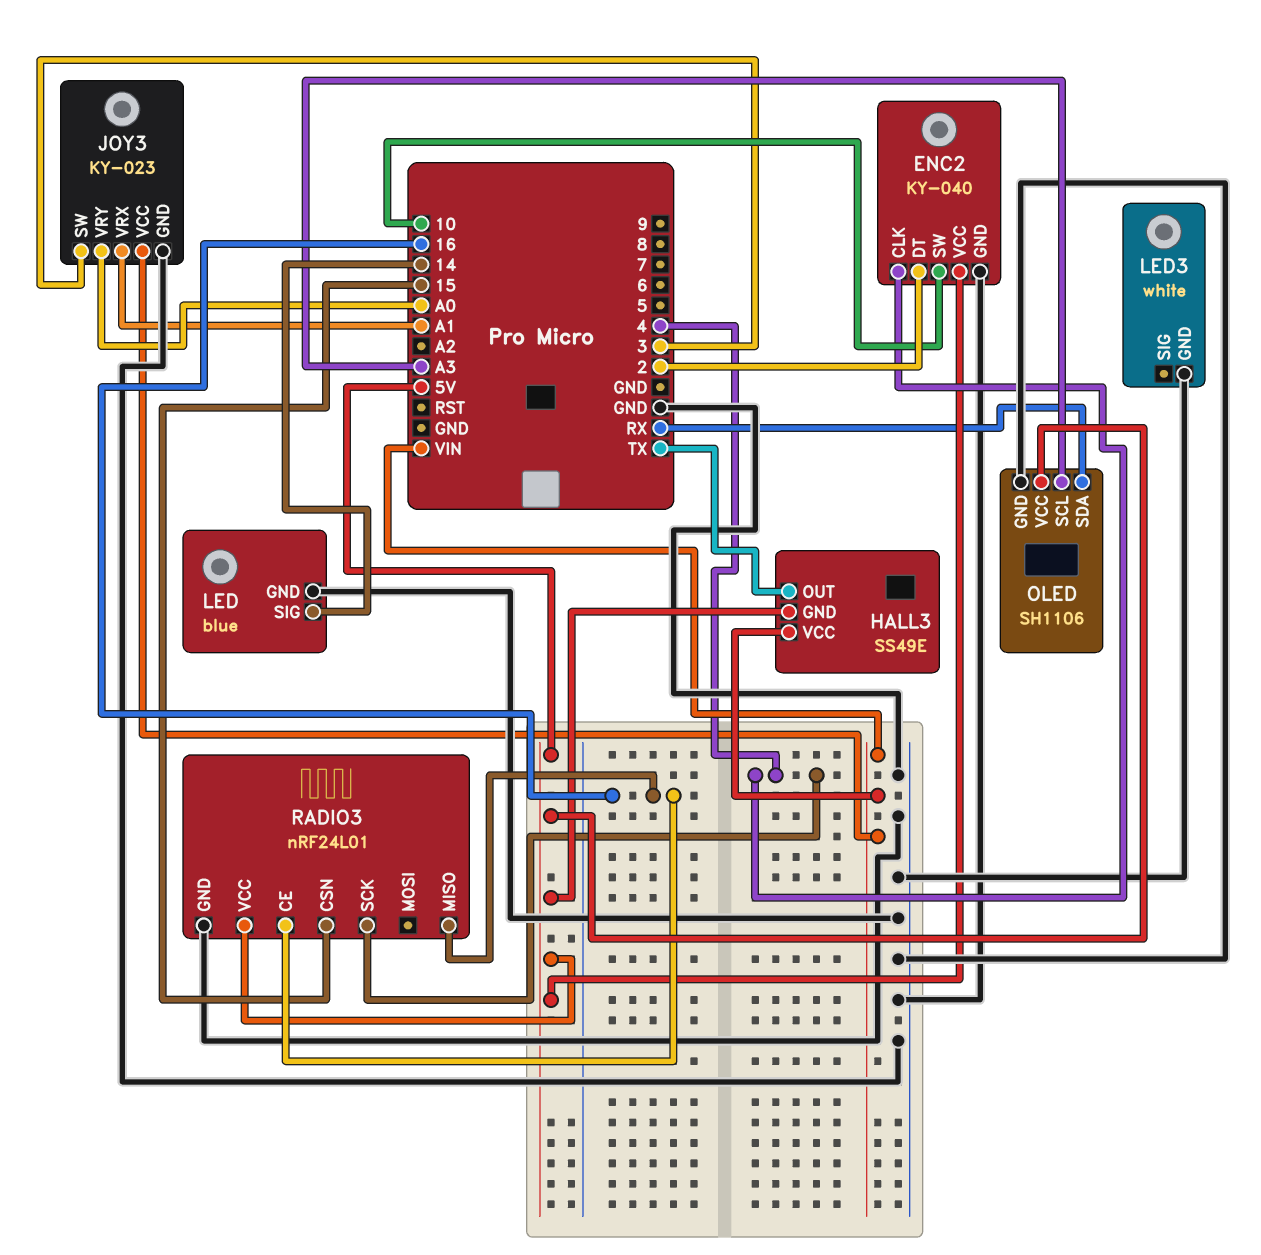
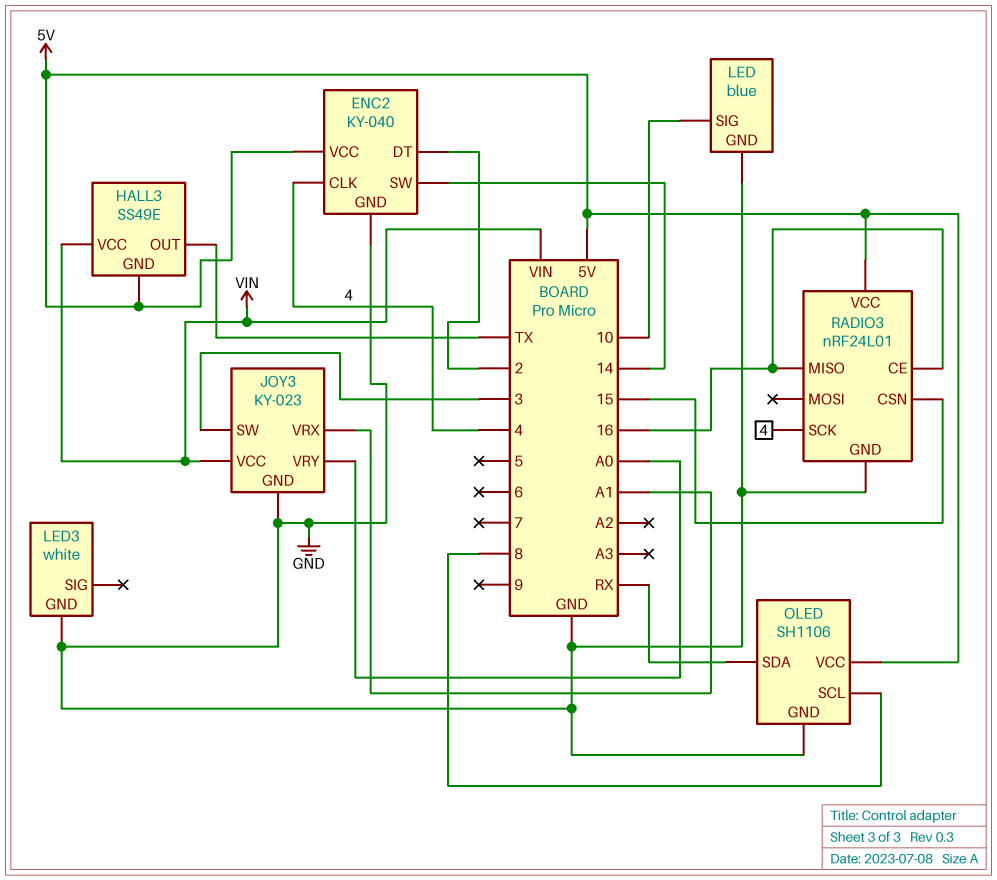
ENC2 pin SW: 10 -> 14
LED pin SIG: 14 -> 10
OLED pin SCL: A3 -> 8

